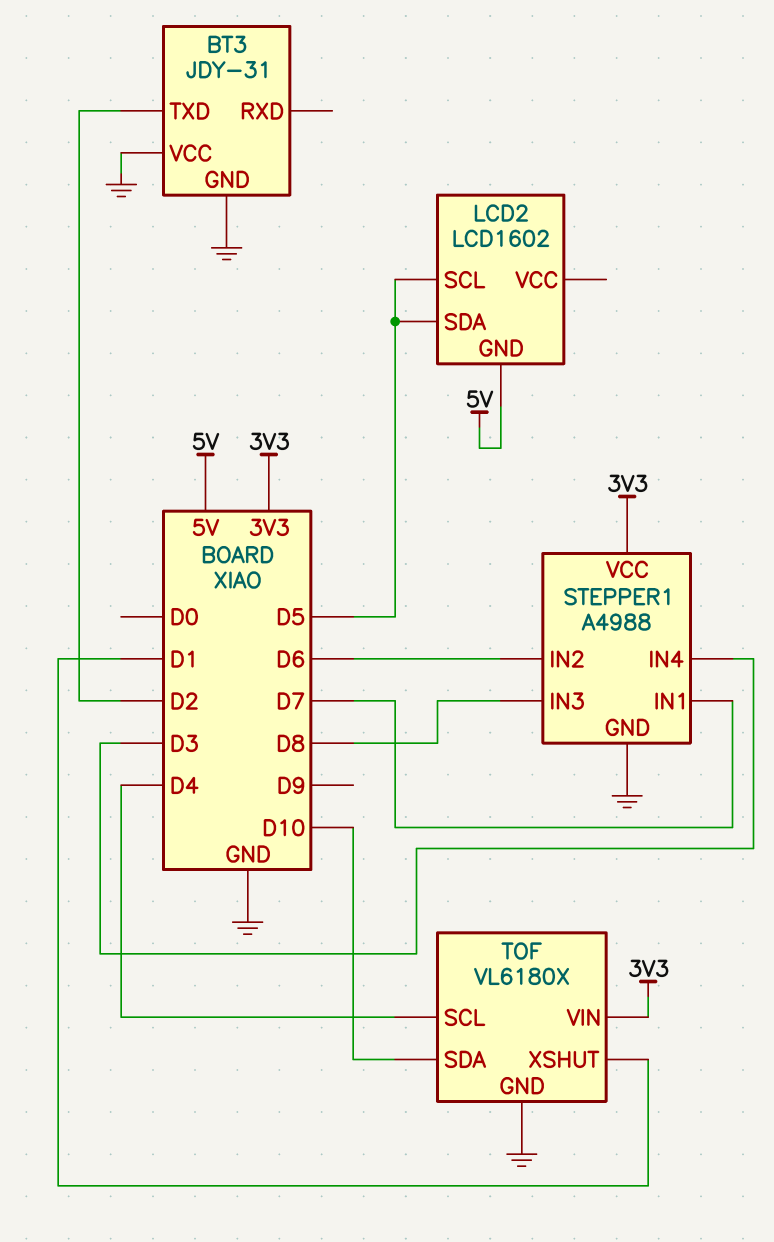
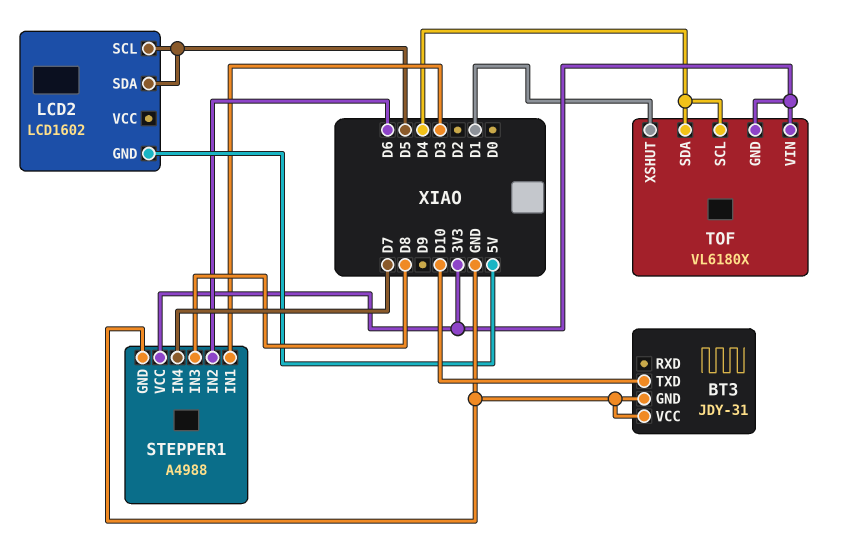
BT3 pin TXD: D2 -> D10
STEPPER1 pin IN1: D7 -> D3
STEPPER1 pin IN4: D3 -> D7
TOF pin GND: GND -> 3V3
TOF pin SDA: D10 -> D4

